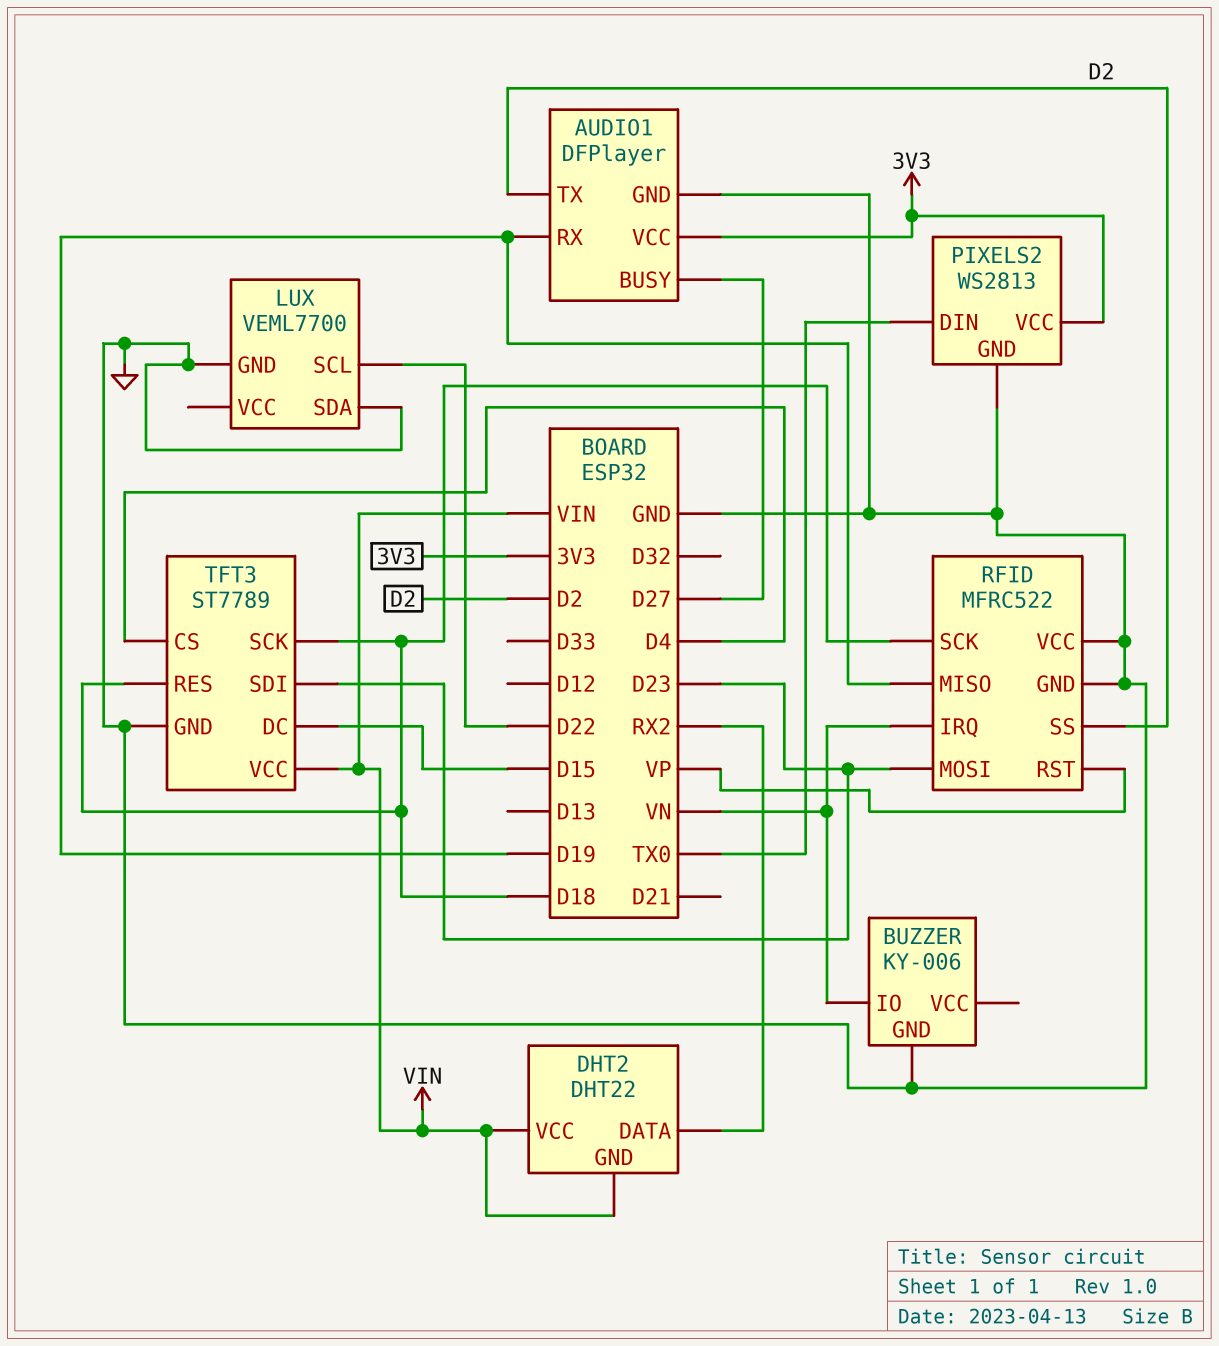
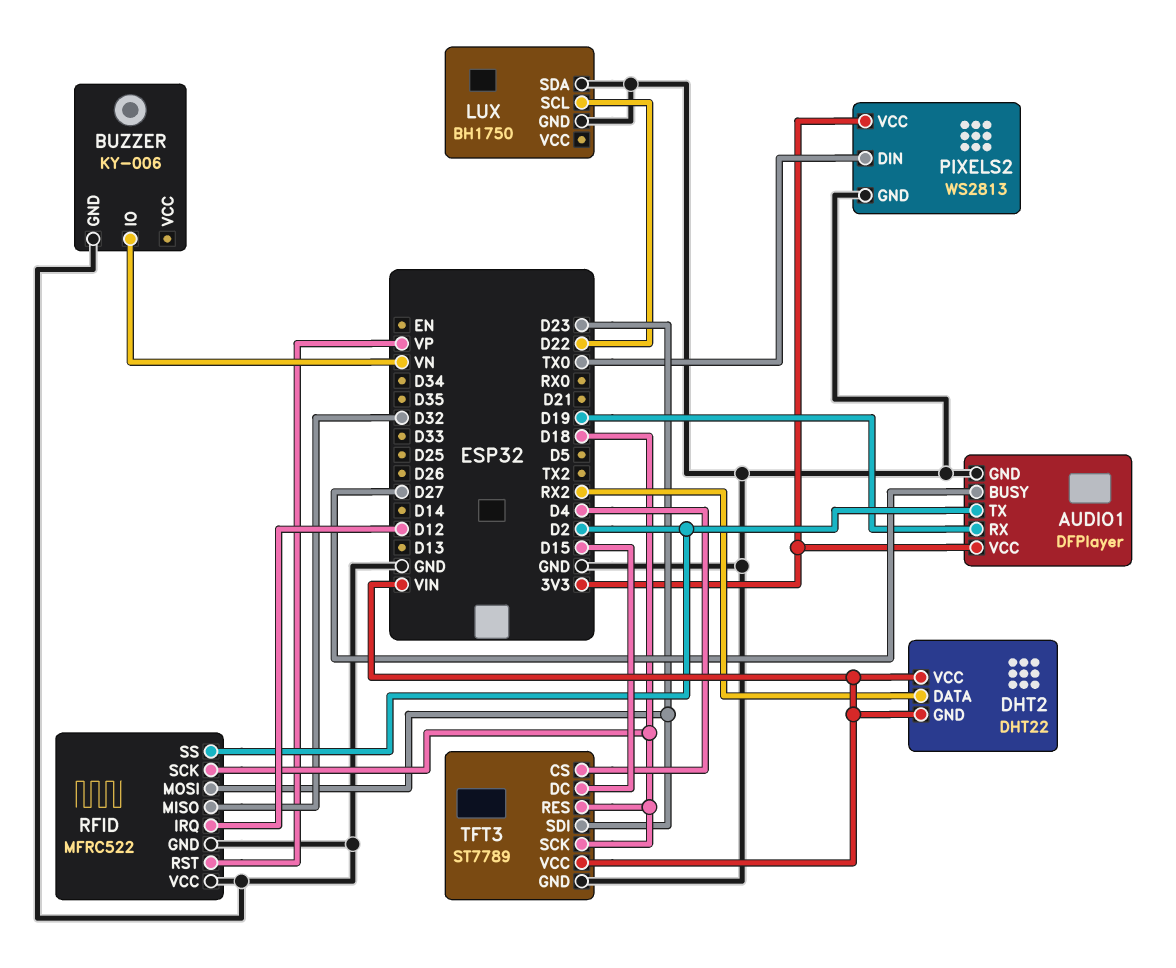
LUX: VEML7700 -> BH1750
RFID pin IRQ: VN -> D12
RFID pin MISO: D19 -> D32

